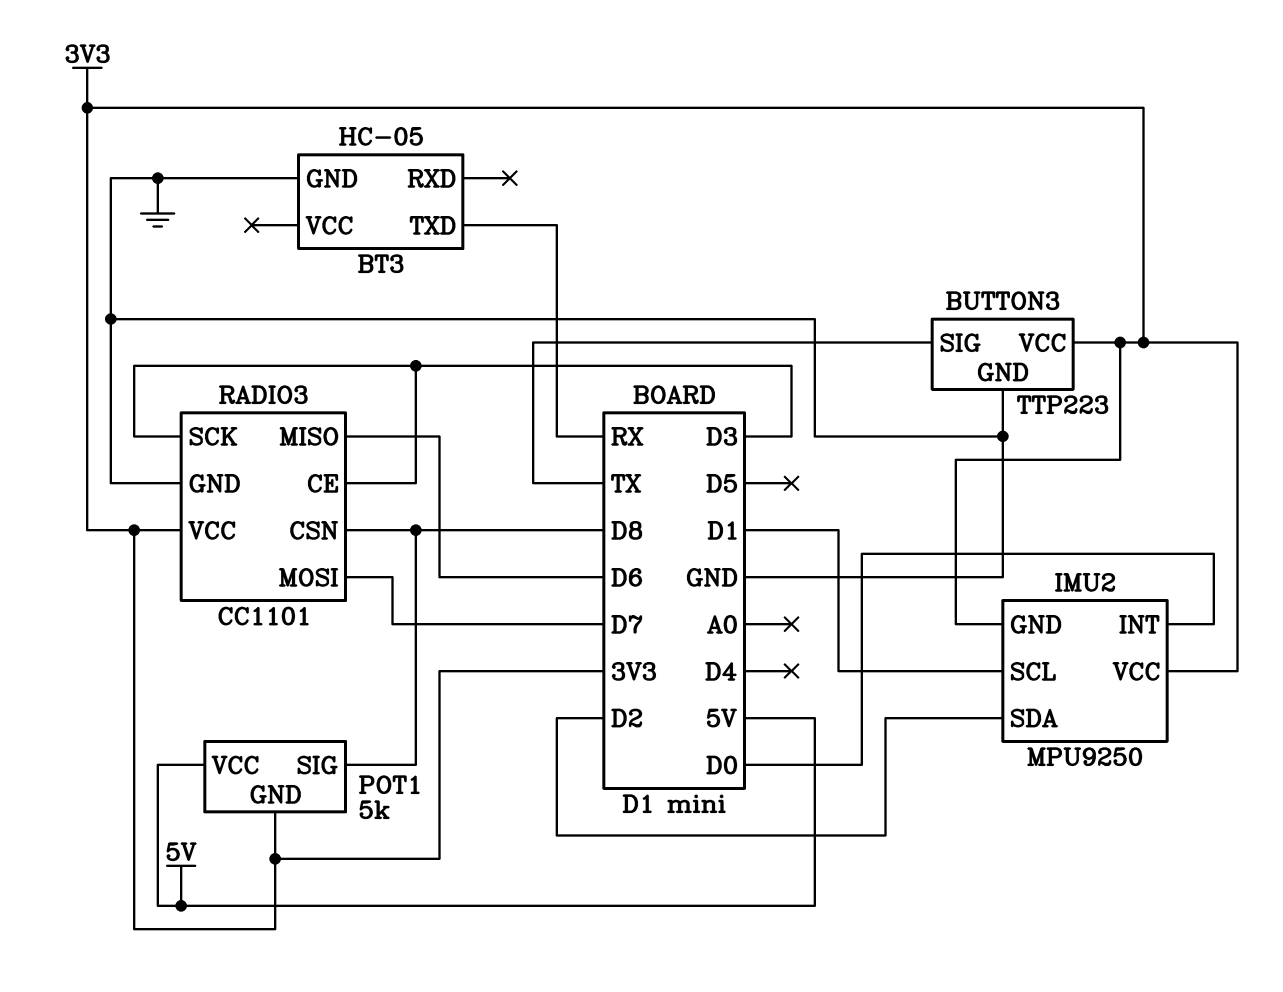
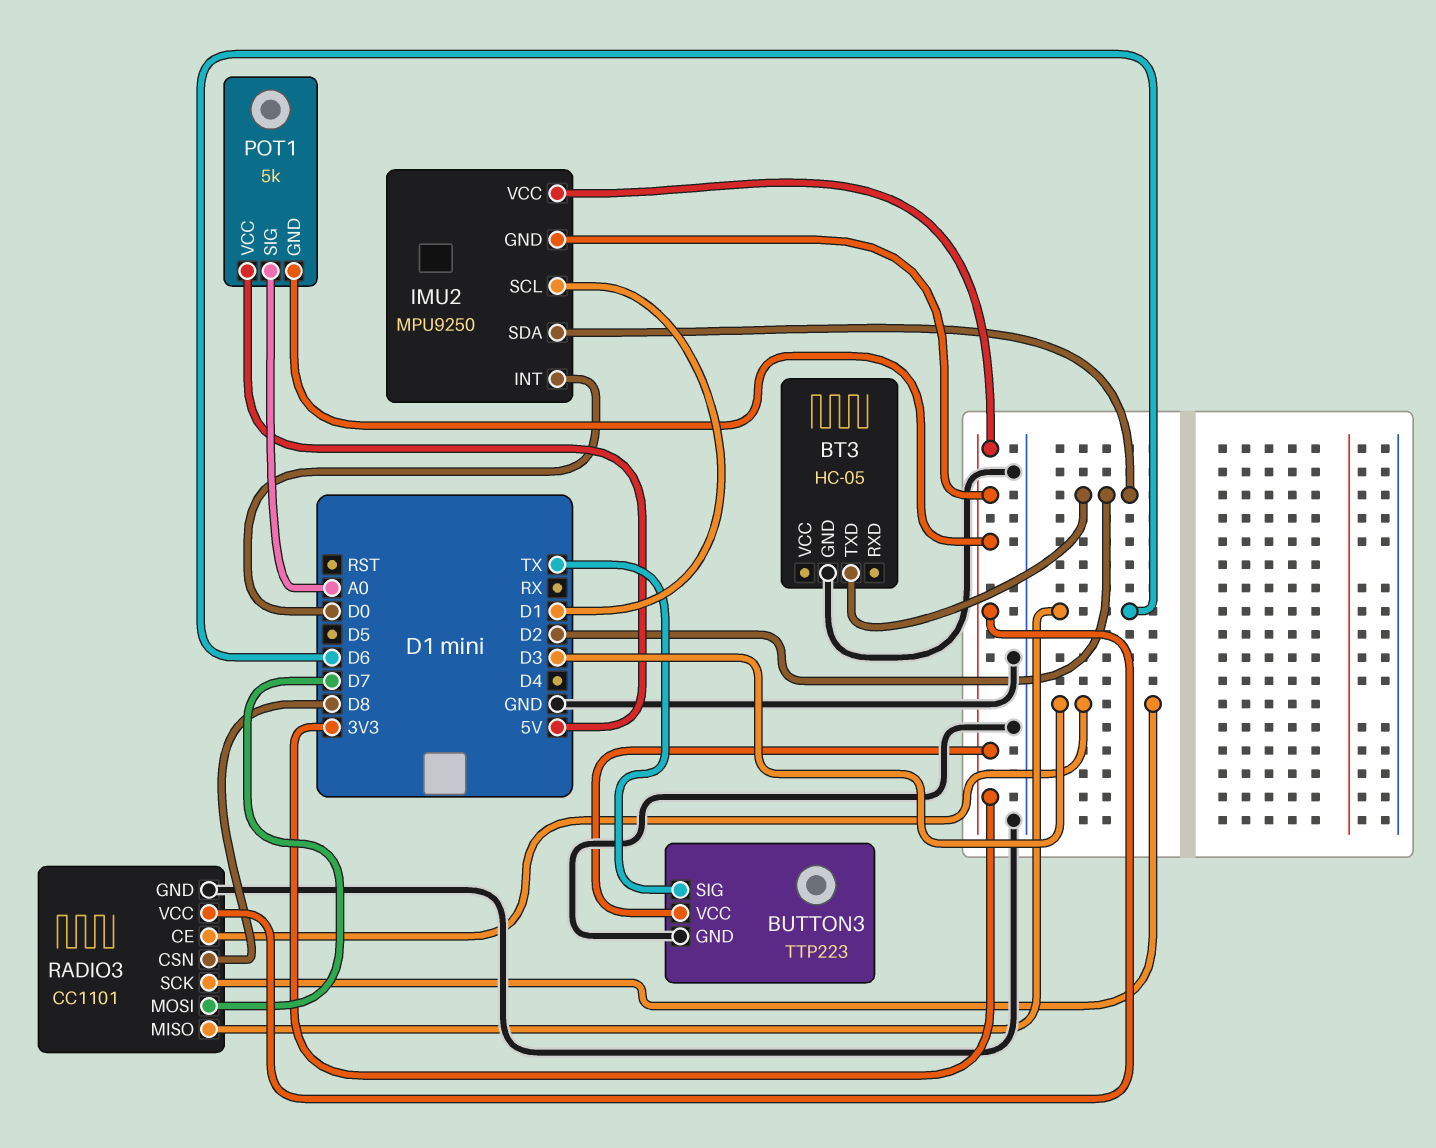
BT3 pin TXD: RX -> D2
POT1 pin SIG: D8 -> A0

